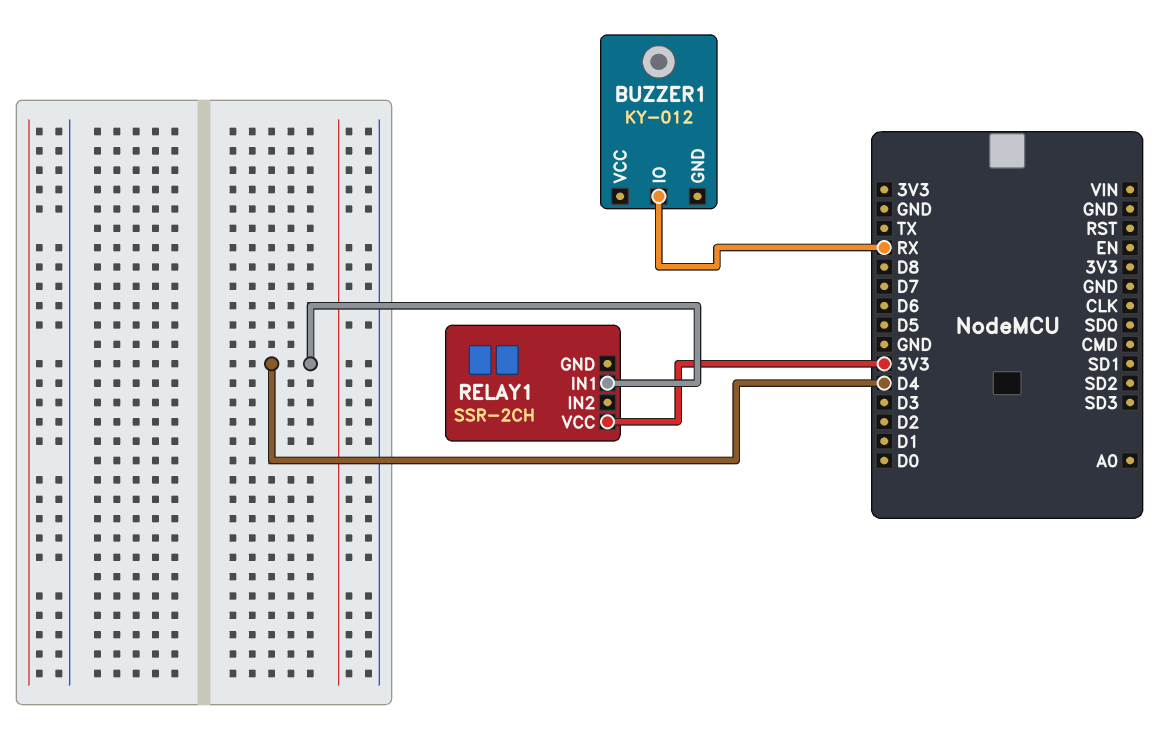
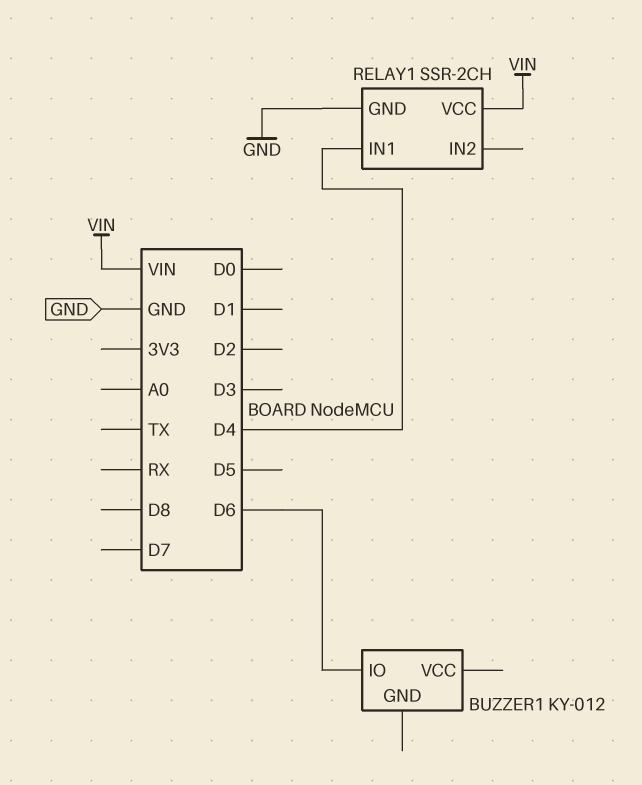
BUZZER1 pin IO: RX -> D6
RELAY1 pin GND: none -> GND
RELAY1 pin VCC: 3V3 -> VIN

